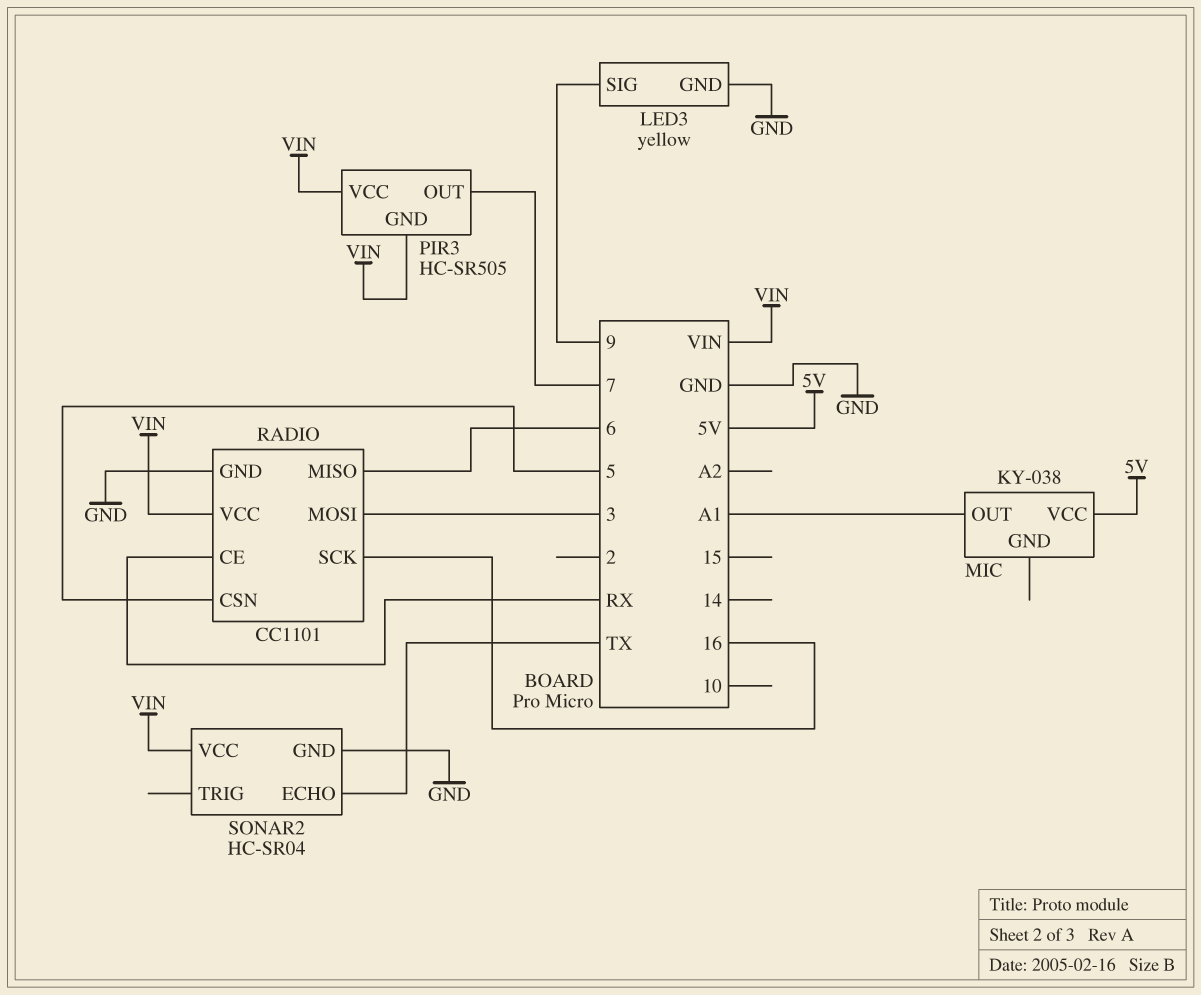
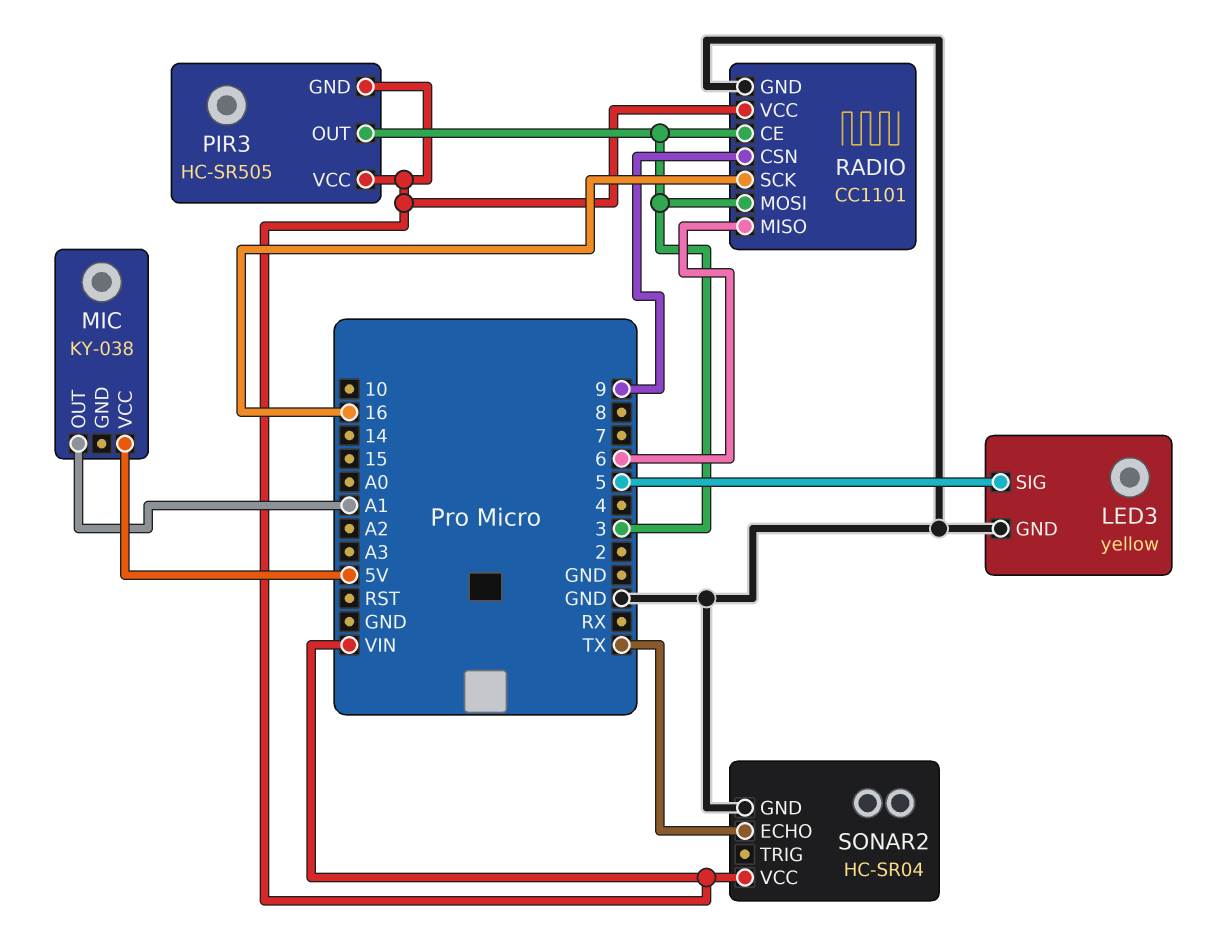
LED3 pin SIG: 9 -> 5
PIR3 pin OUT: 7 -> 3
RADIO pin CE: RX -> 3
RADIO pin CSN: 5 -> 9

